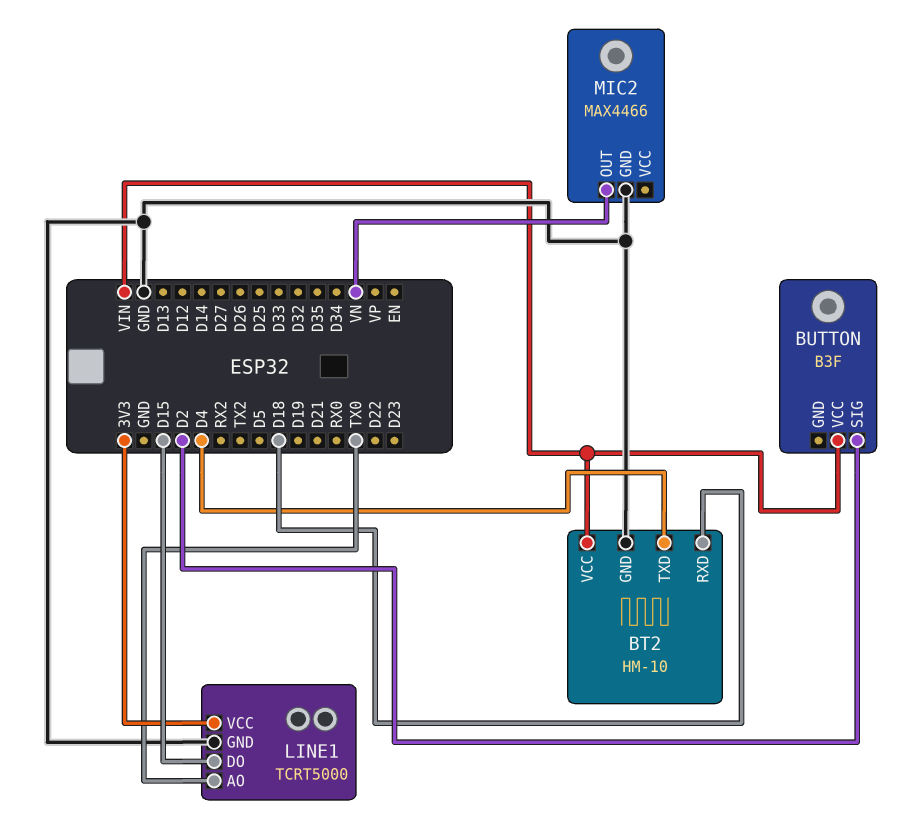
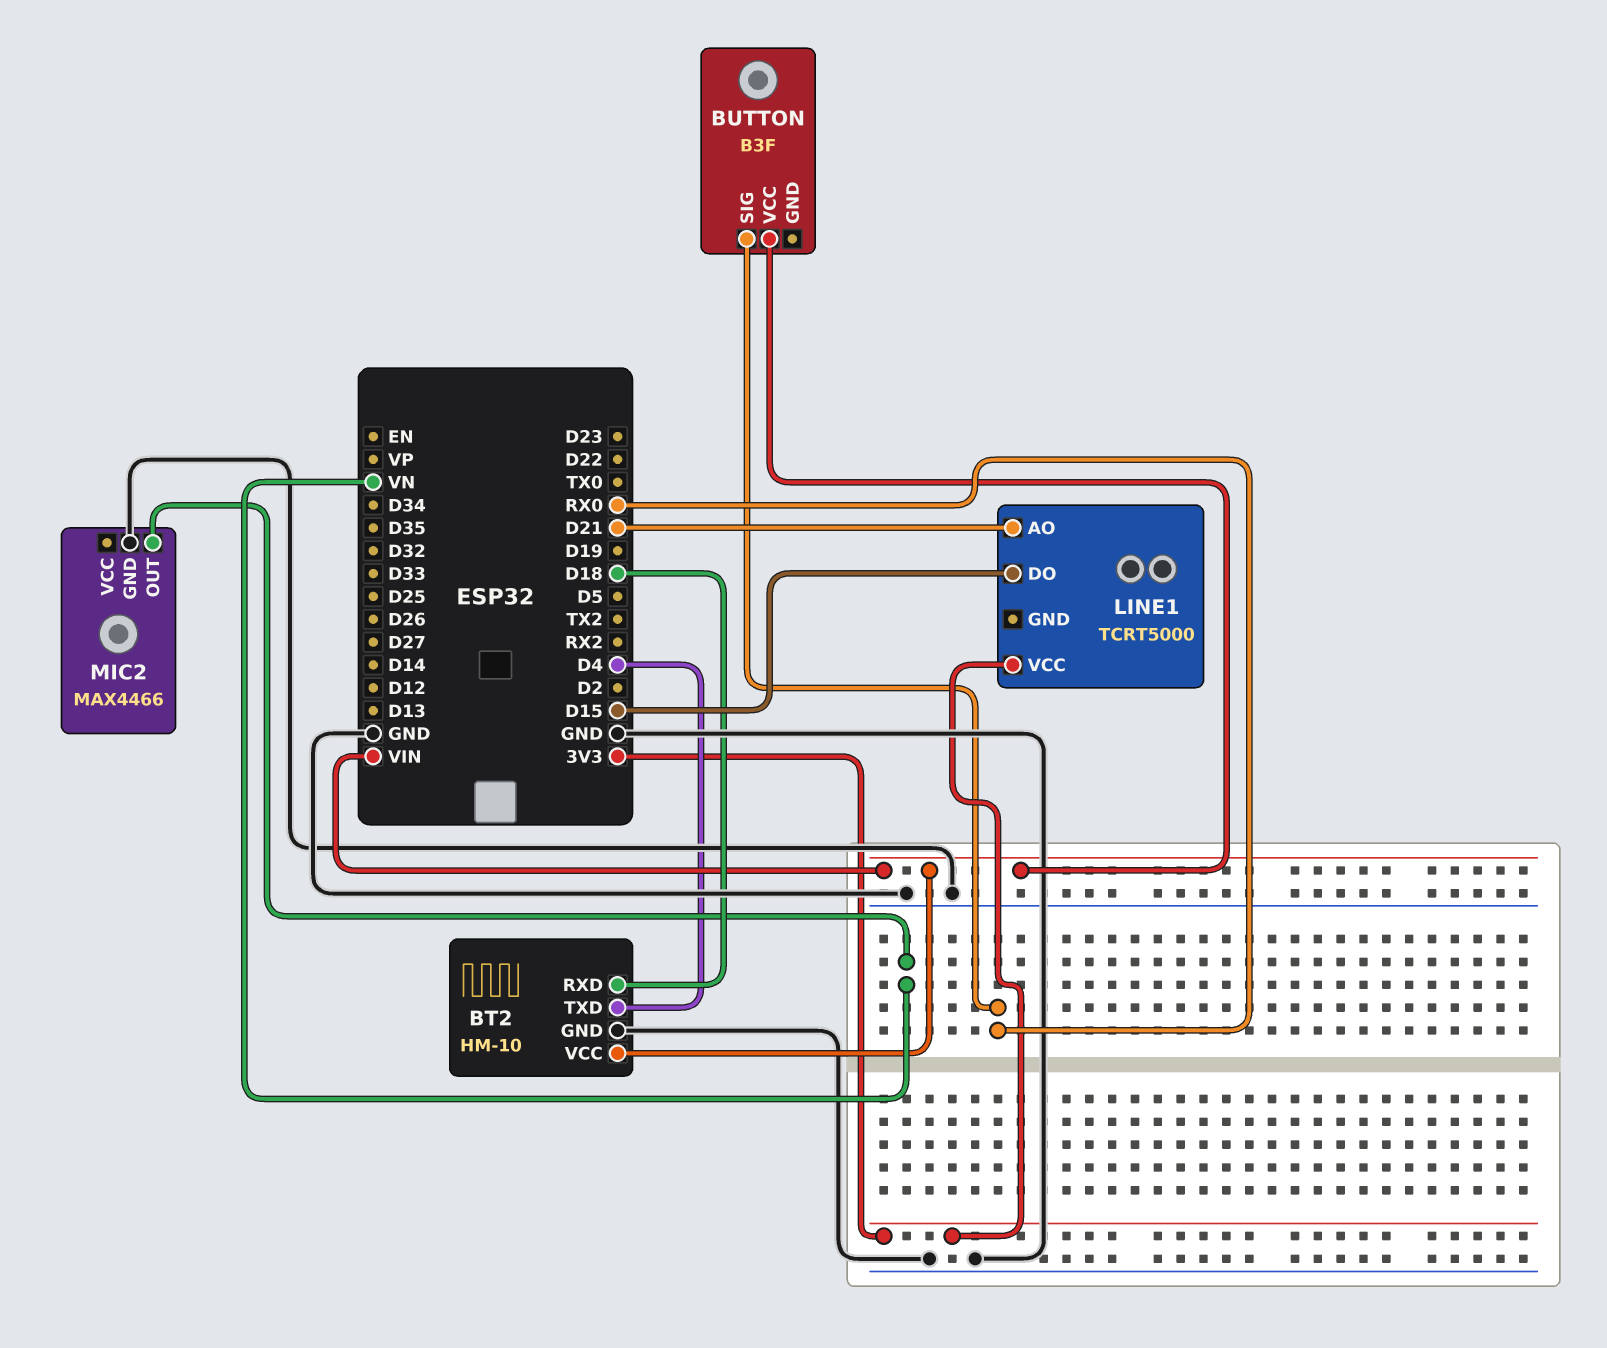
BUTTON pin SIG: D2 -> RX0
LINE1 pin AO: TX0 -> D21
LINE1 pin GND: GND -> none

